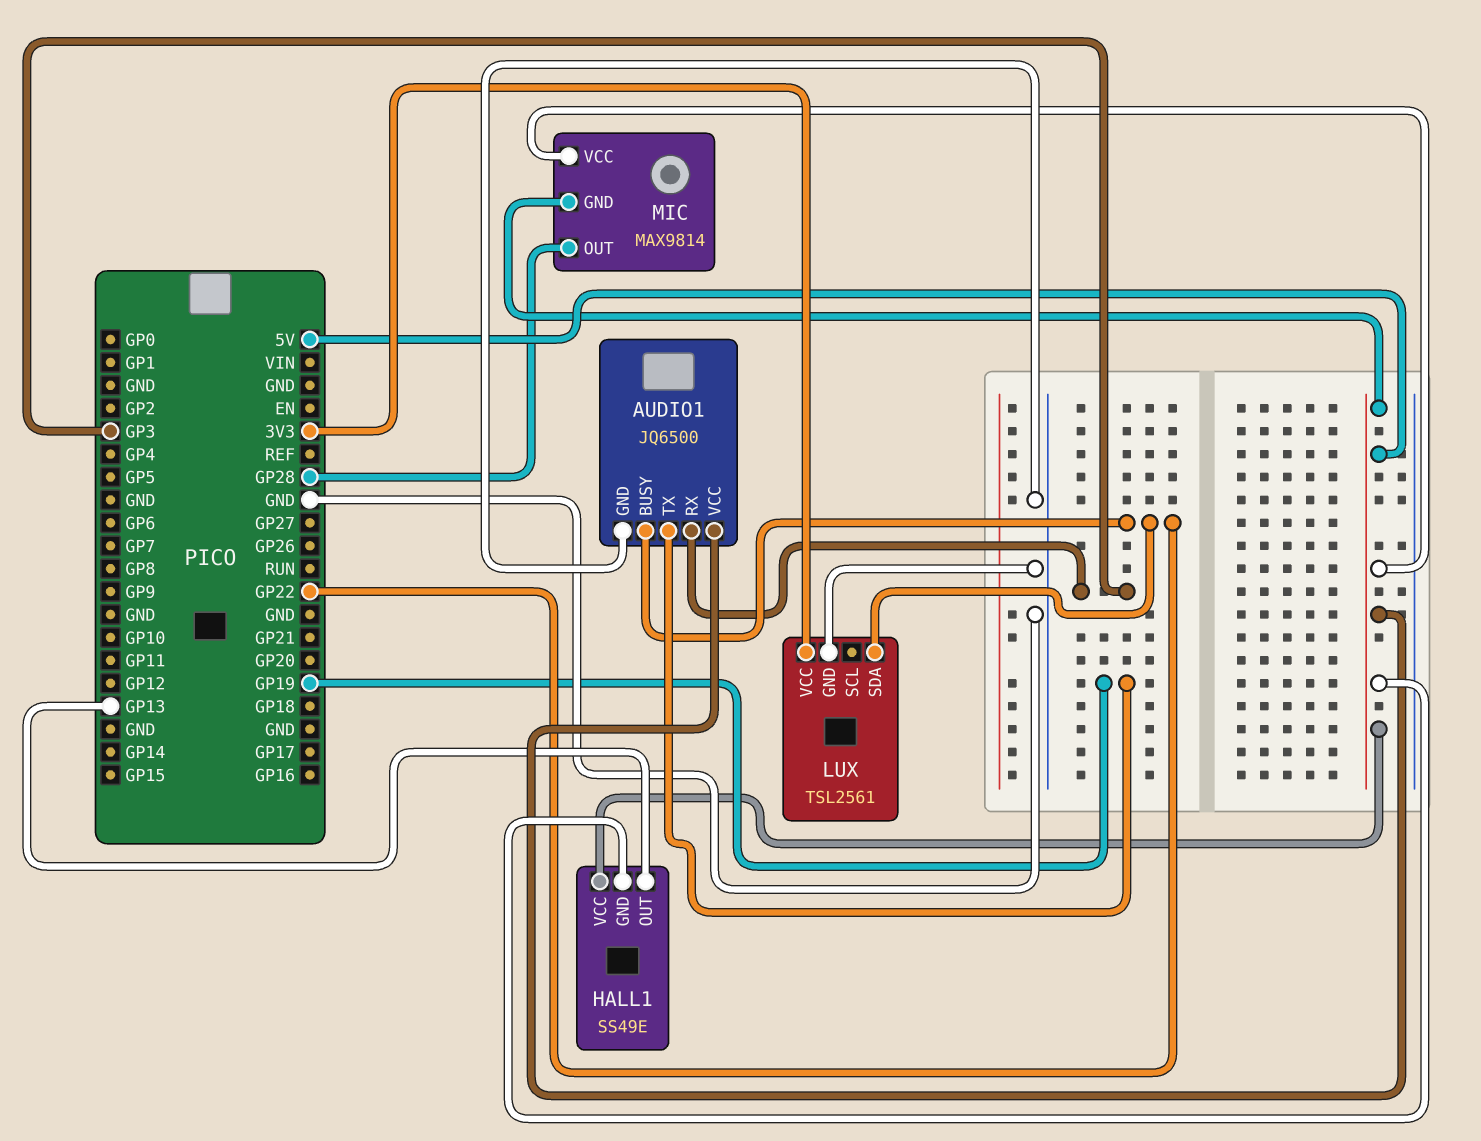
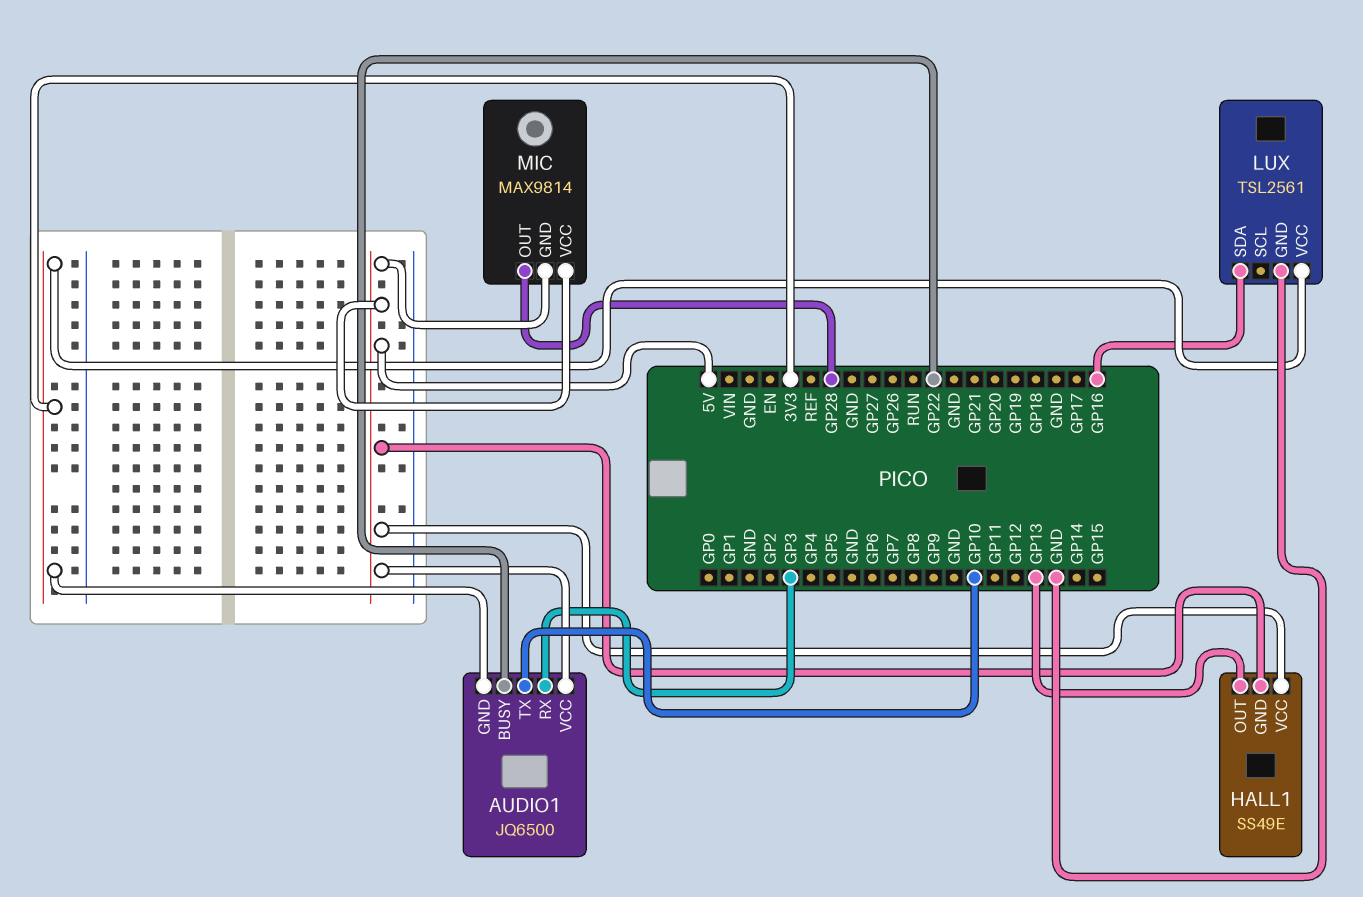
AUDIO1 pin GND: GND -> 3V3
AUDIO1 pin TX: GP19 -> GP10
LUX pin SDA: GP22 -> GP16

